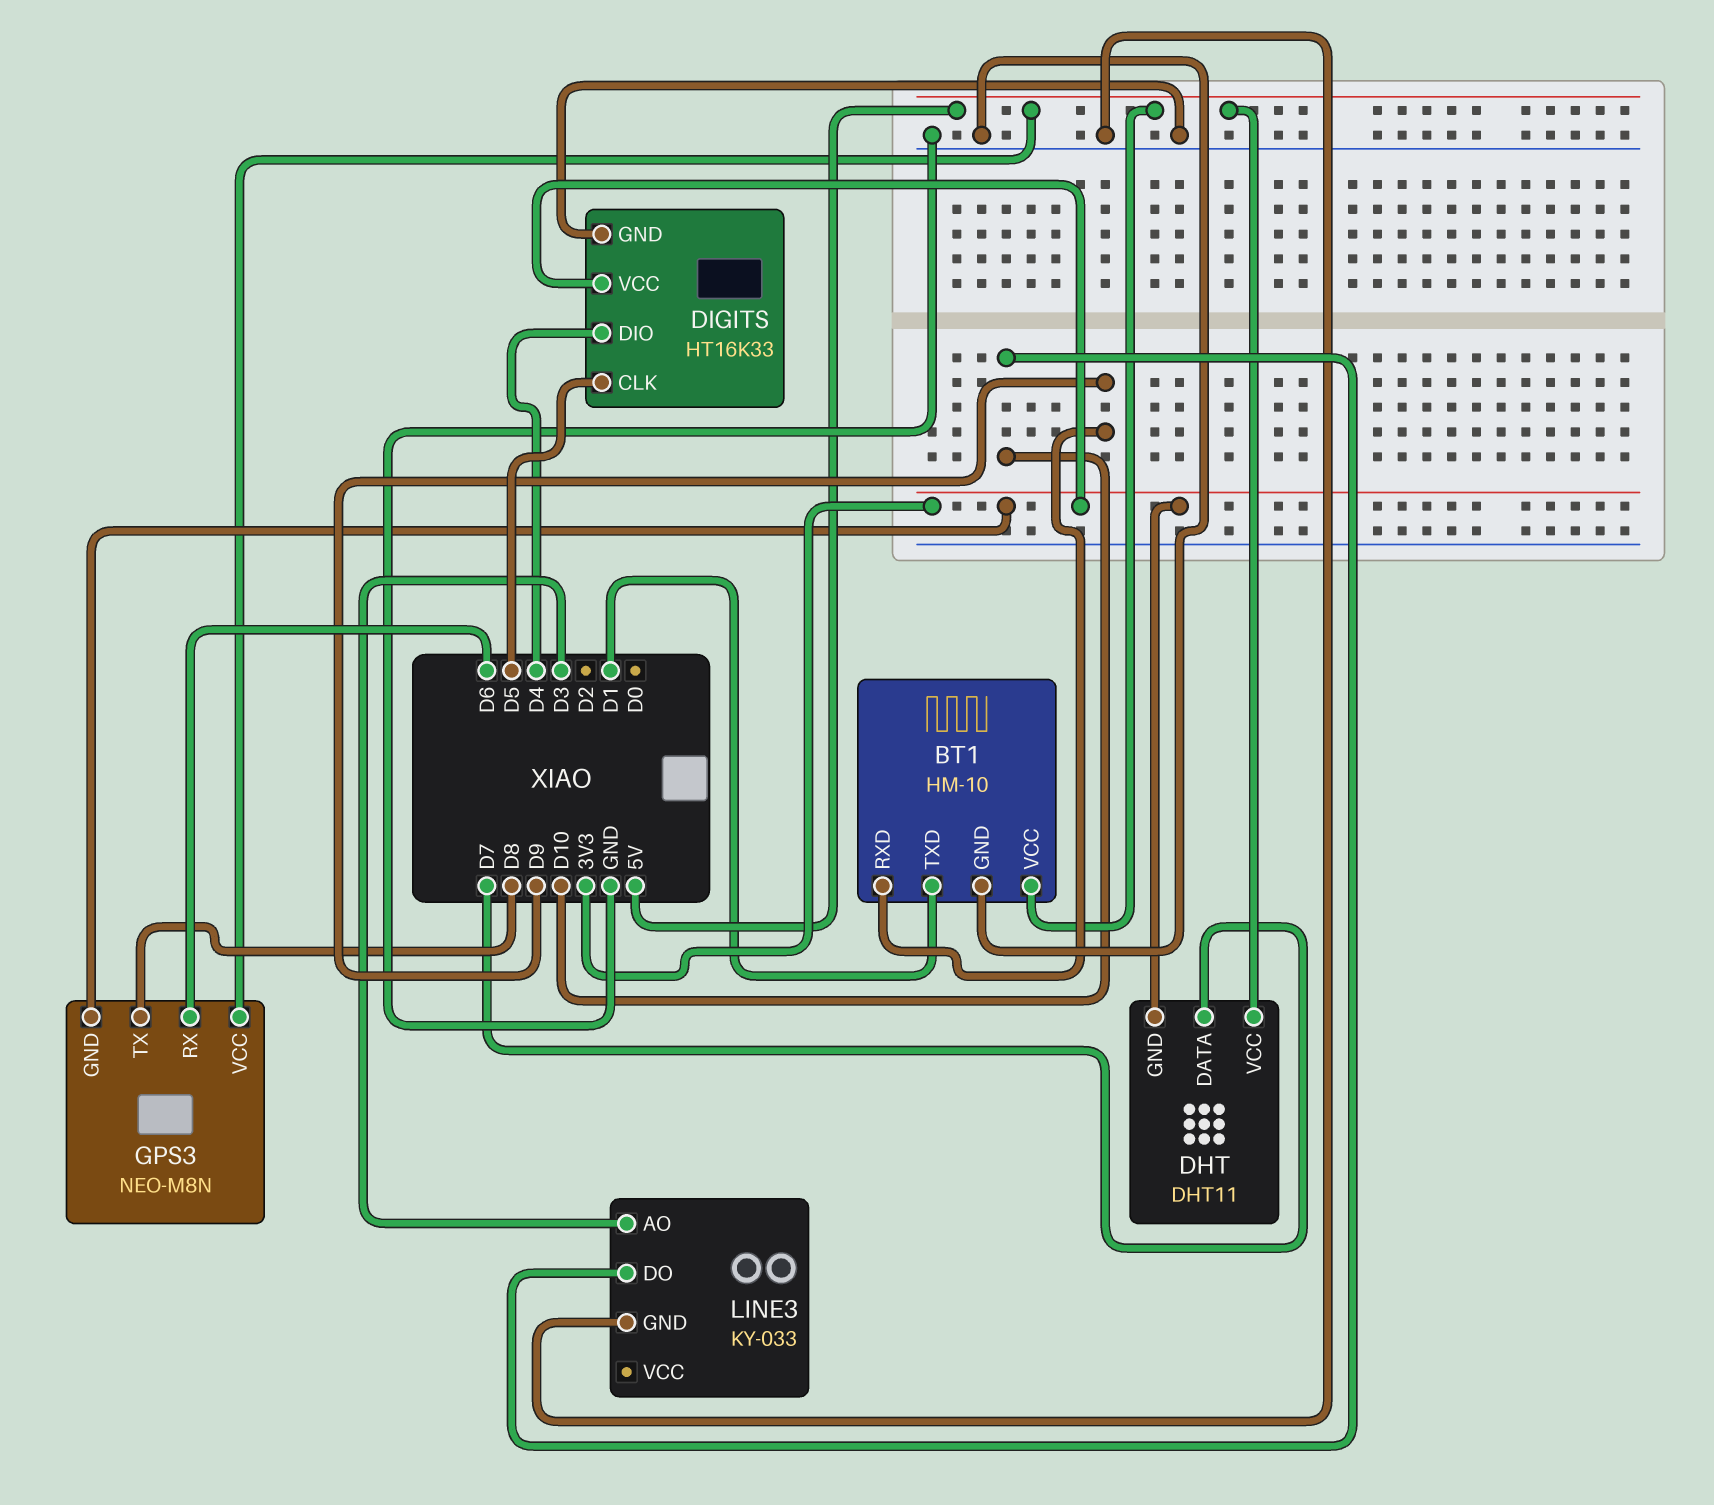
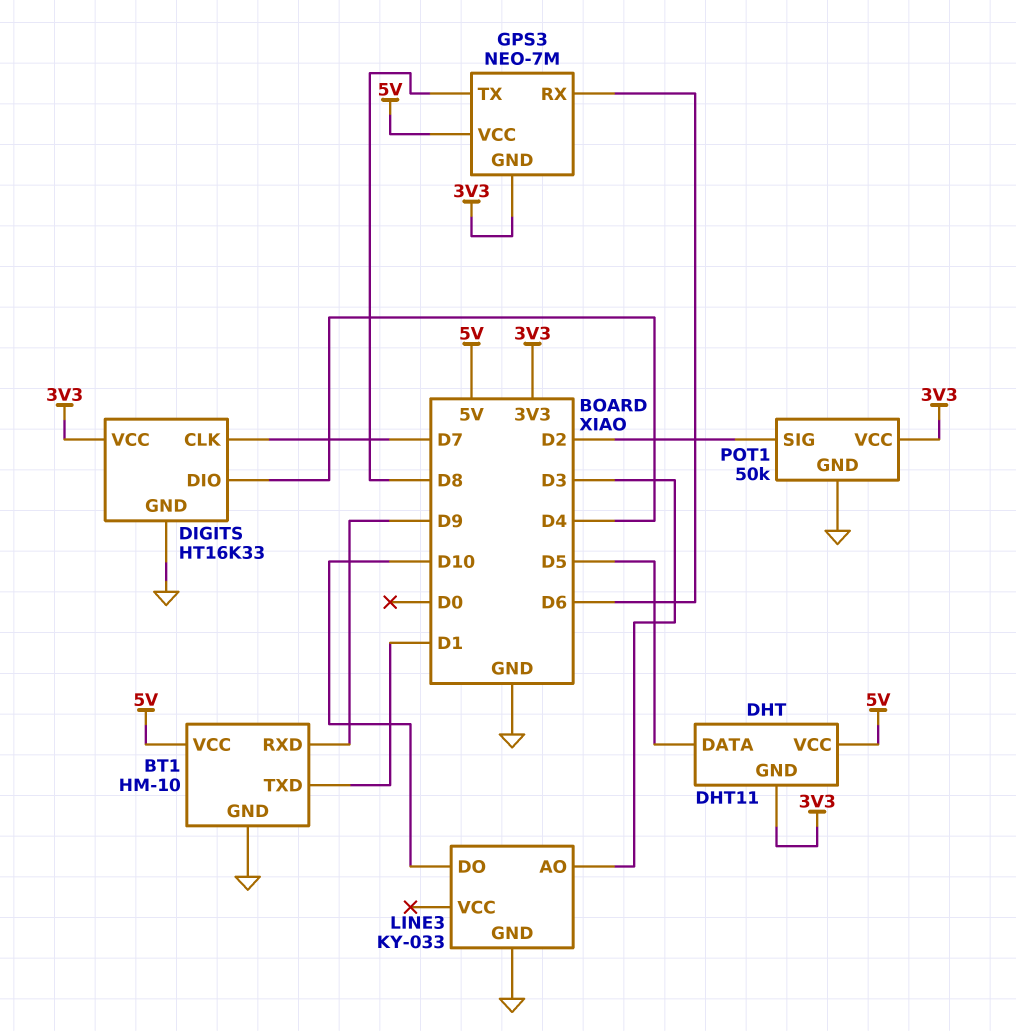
DHT pin DATA: D7 -> D5
DIGITS pin CLK: D5 -> D7
GPS3: NEO-M8N -> NEO-7M
POT1: none -> 50k
POT1 pin GND: none -> GND
POT1 pin SIG: none -> D2
POT1 pin VCC: none -> 3V3

